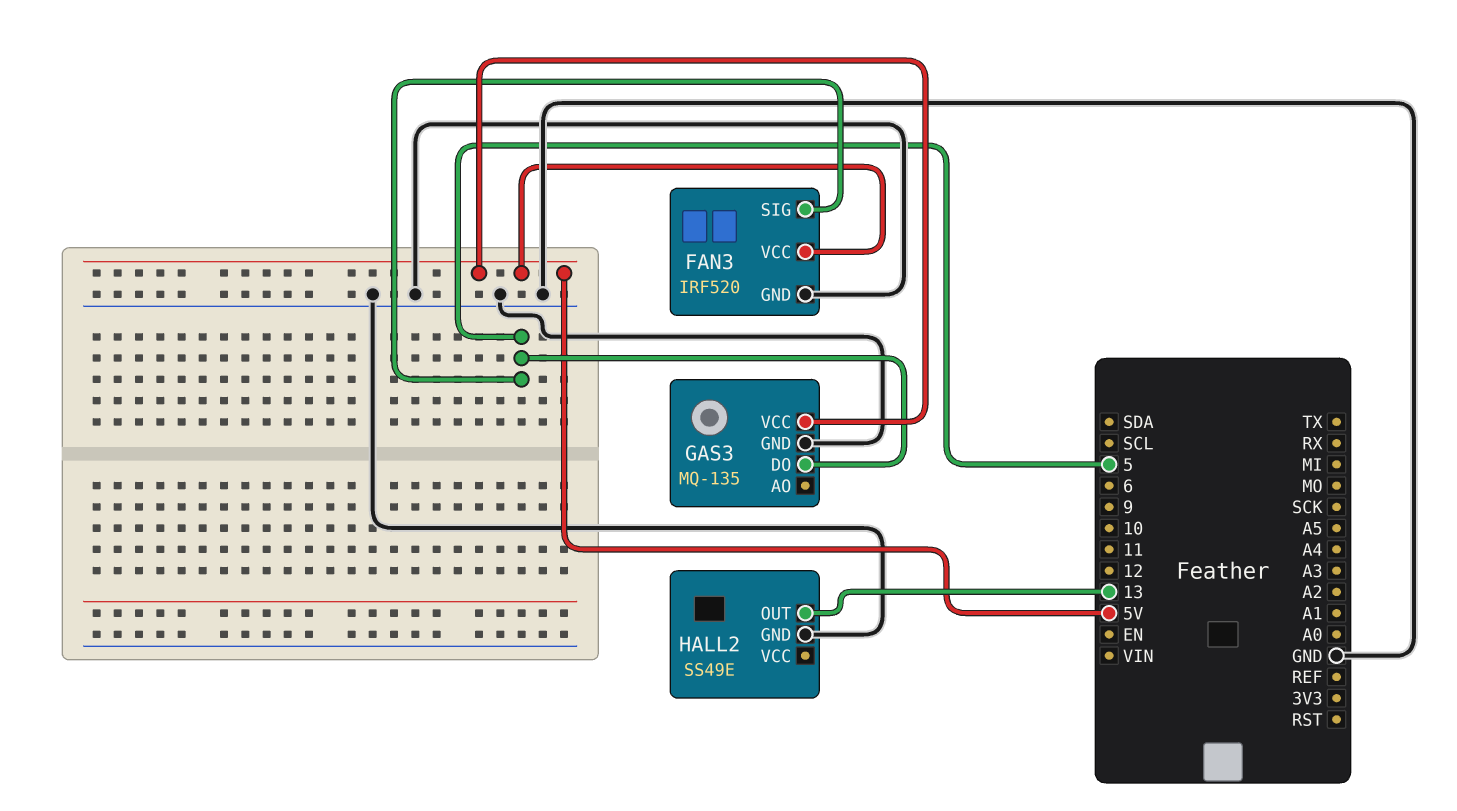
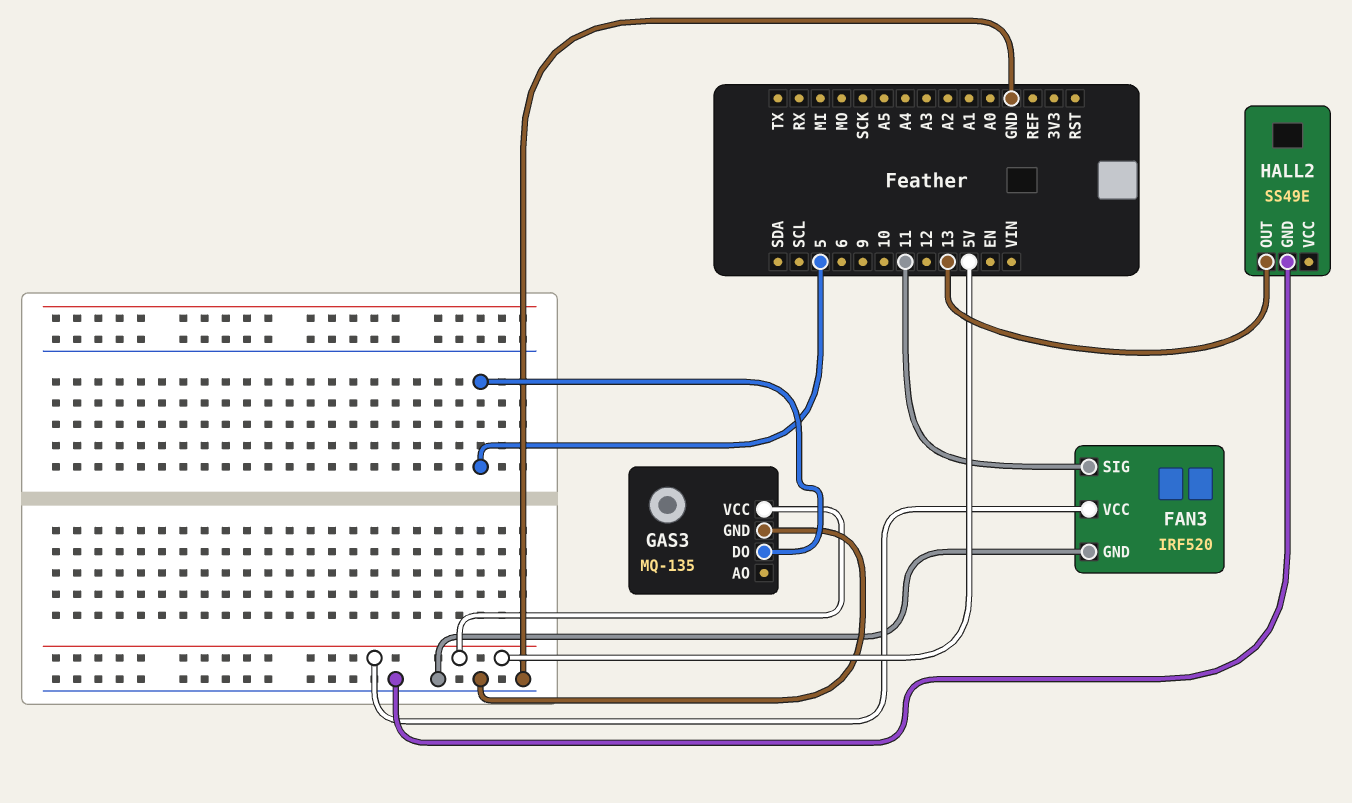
FAN3 pin SIG: 5 -> 11

